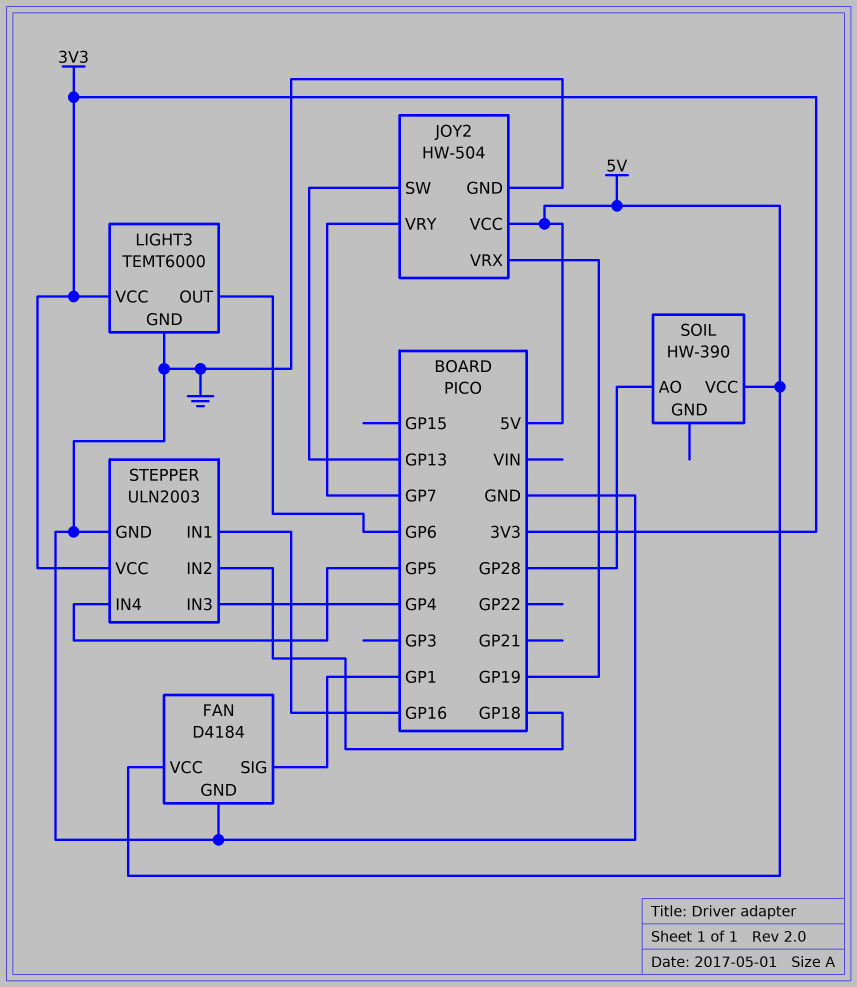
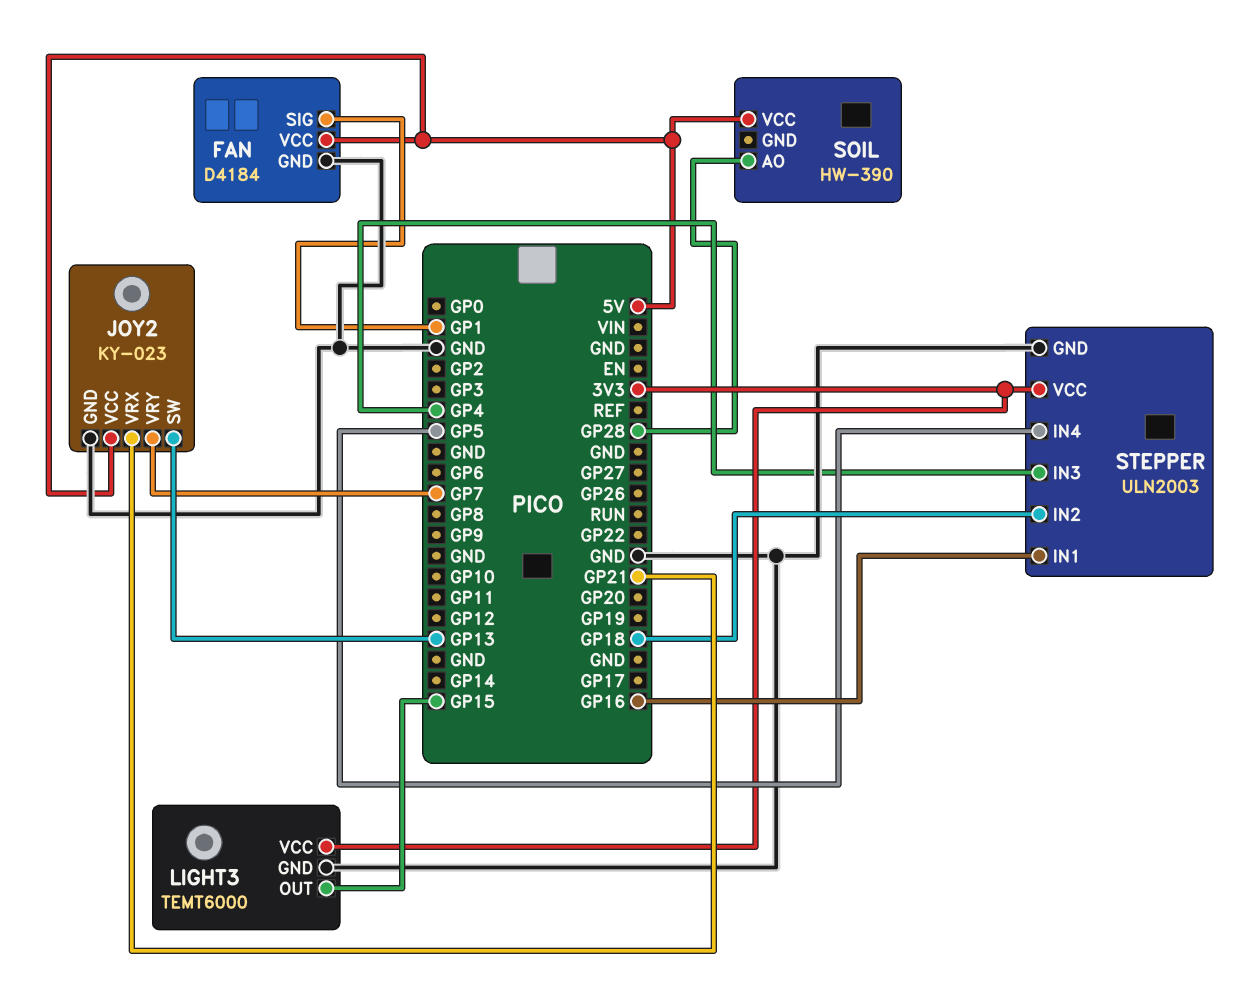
JOY2: HW-504 -> KY-023
JOY2 pin VRX: GP19 -> GP21
LIGHT3 pin OUT: GP6 -> GP15

